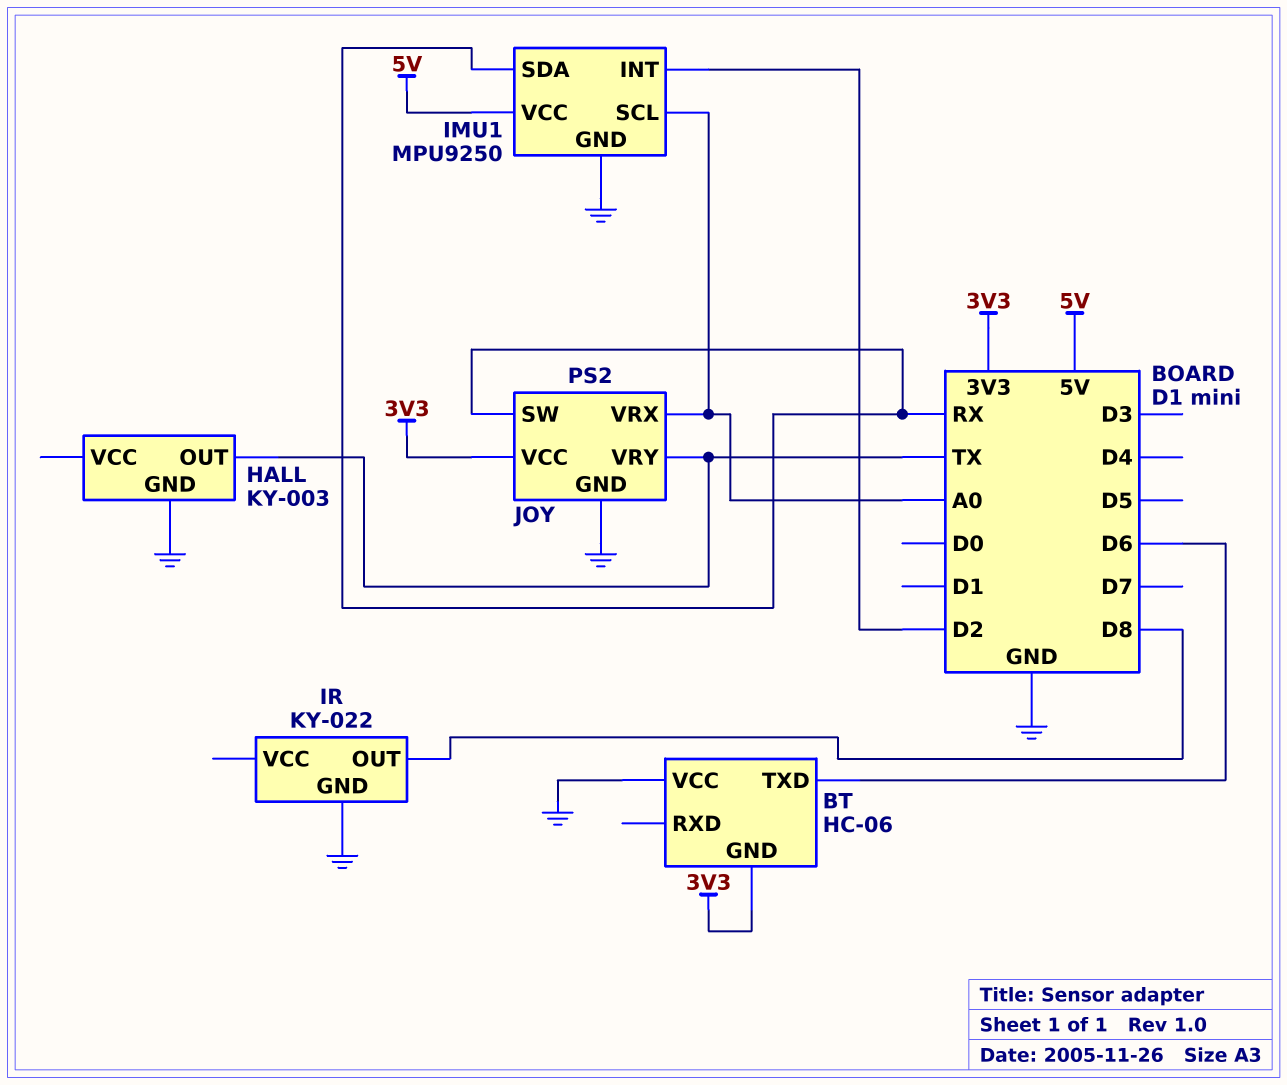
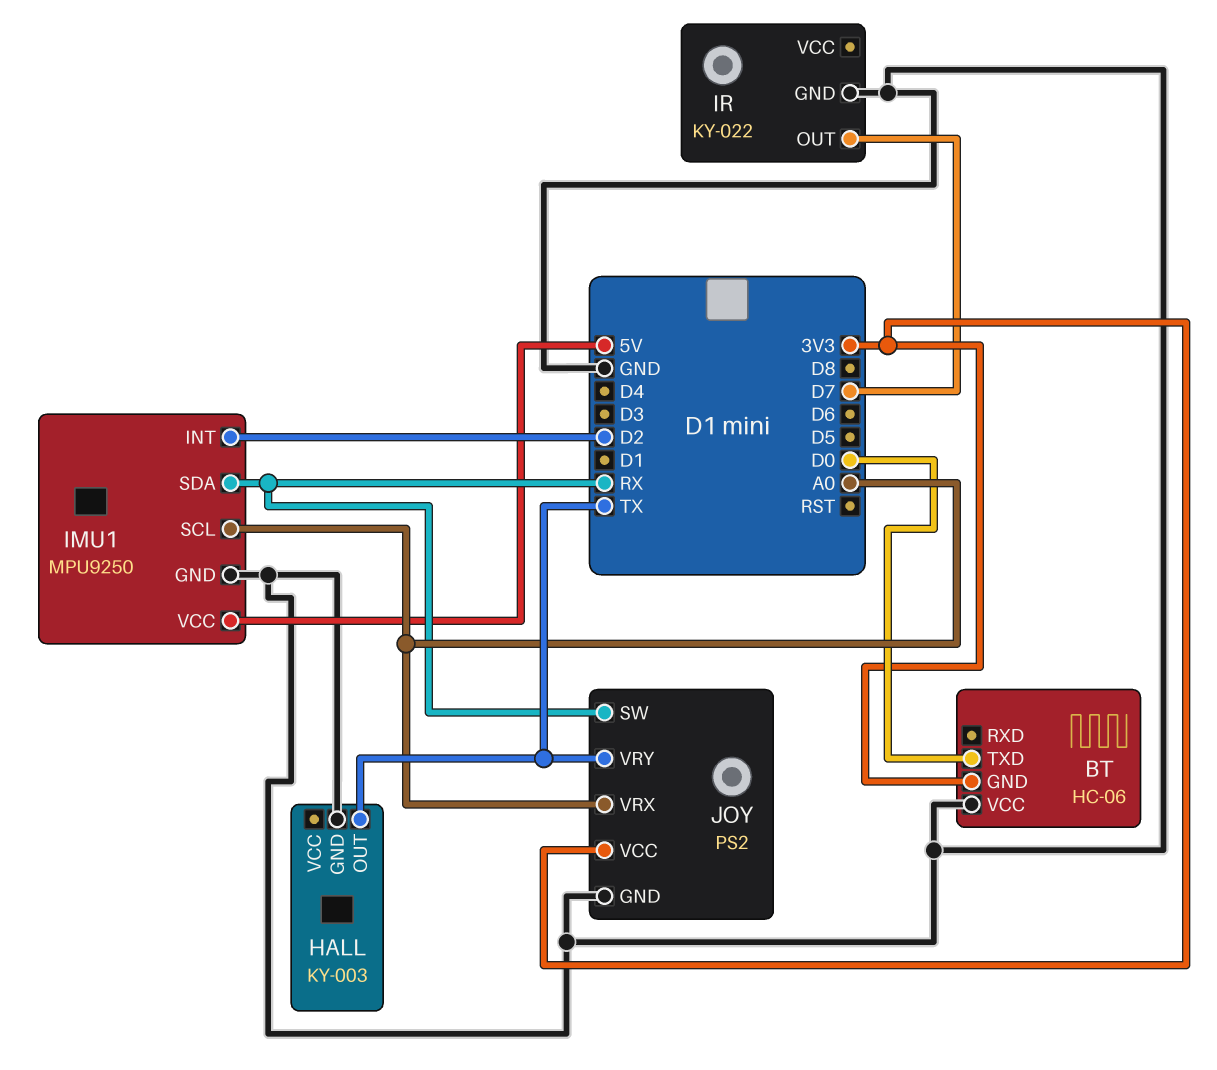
BT pin TXD: D6 -> D0
IR pin OUT: D8 -> D7

